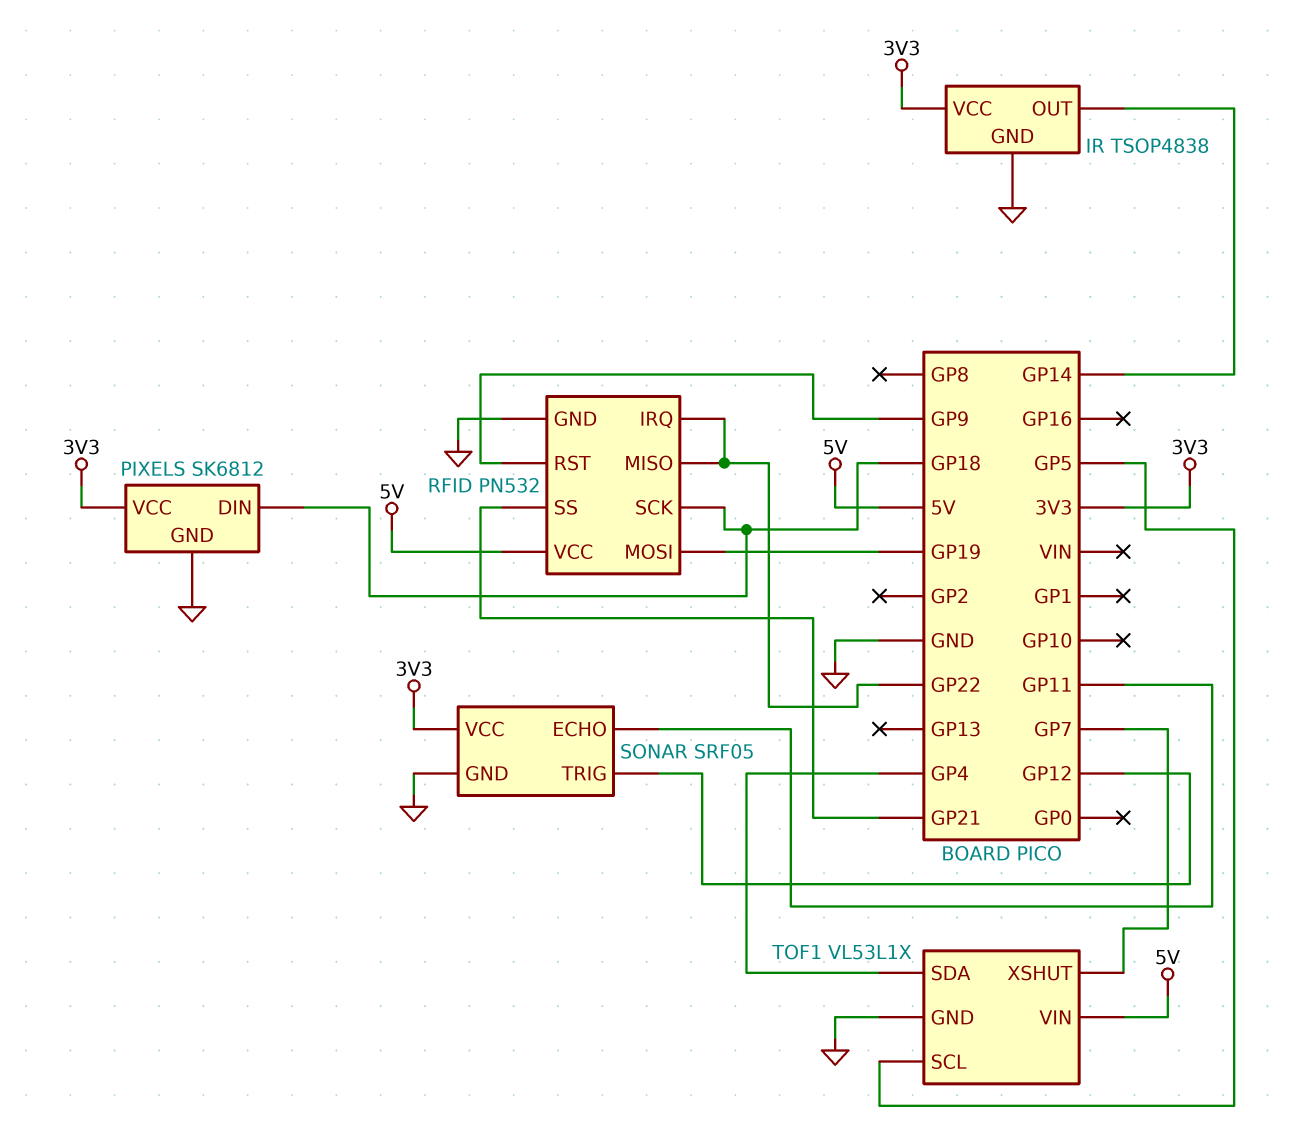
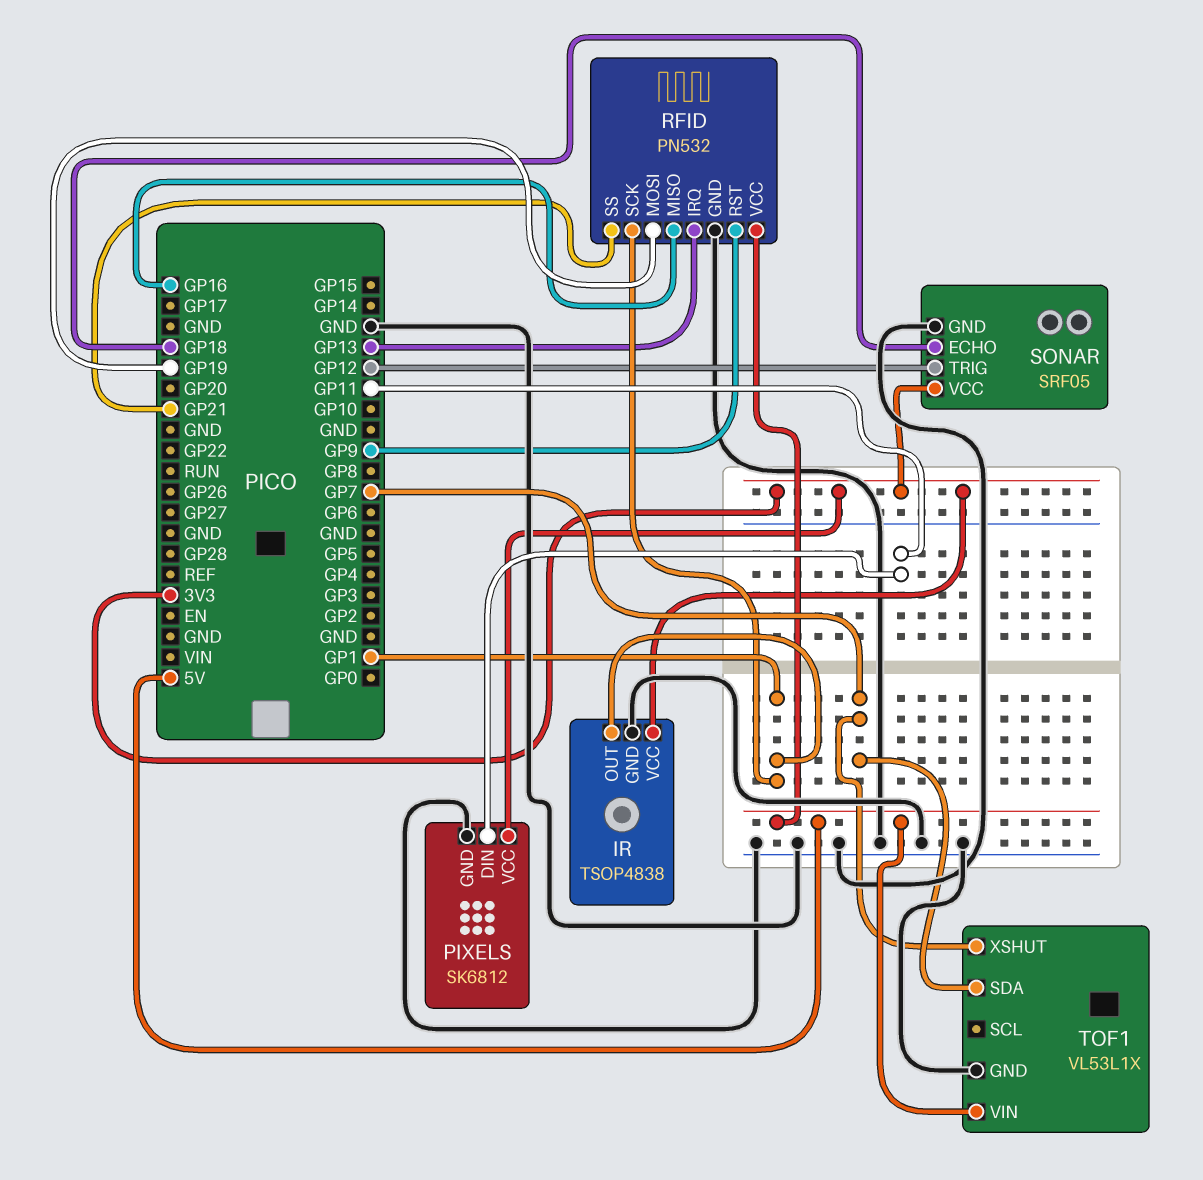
IR pin OUT: GP14 -> GP1
PIXELS pin DIN: GP18 -> GP11
RFID pin IRQ: GP22 -> GP13
RFID pin MISO: GP22 -> GP16
RFID pin SCK: GP18 -> GP1
SONAR pin ECHO: GP11 -> GP18
TOF1 pin SCL: GP5 -> none
TOF1 pin SDA: GP4 -> GP7

